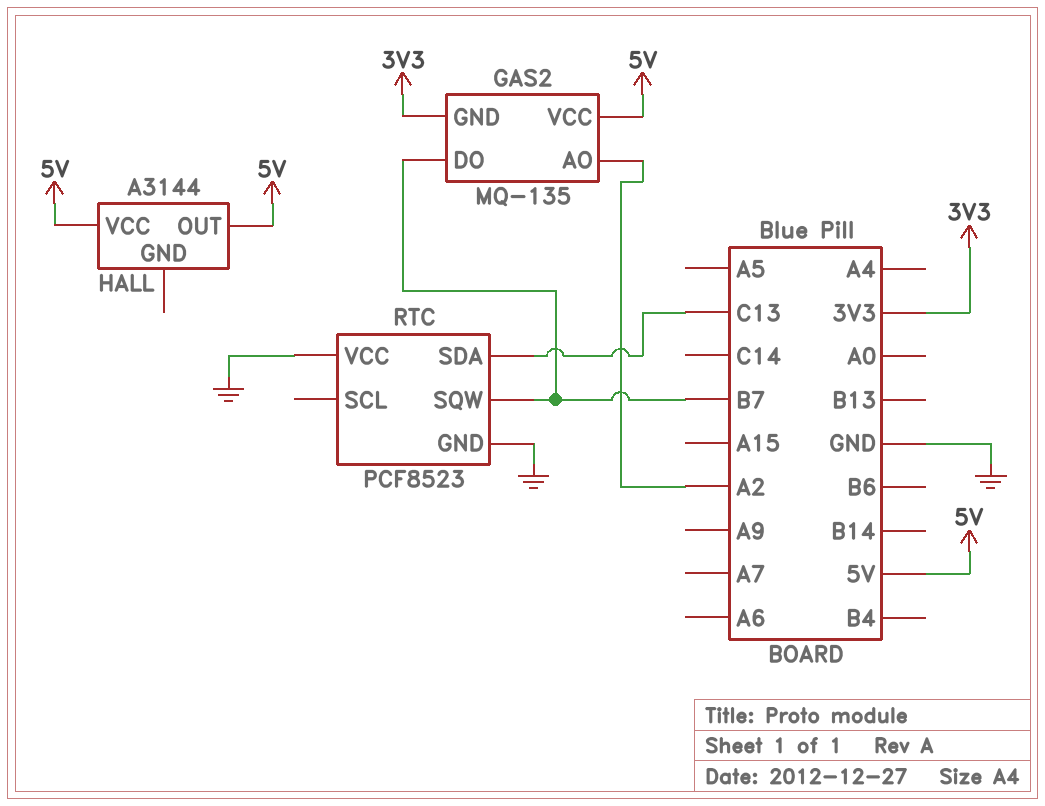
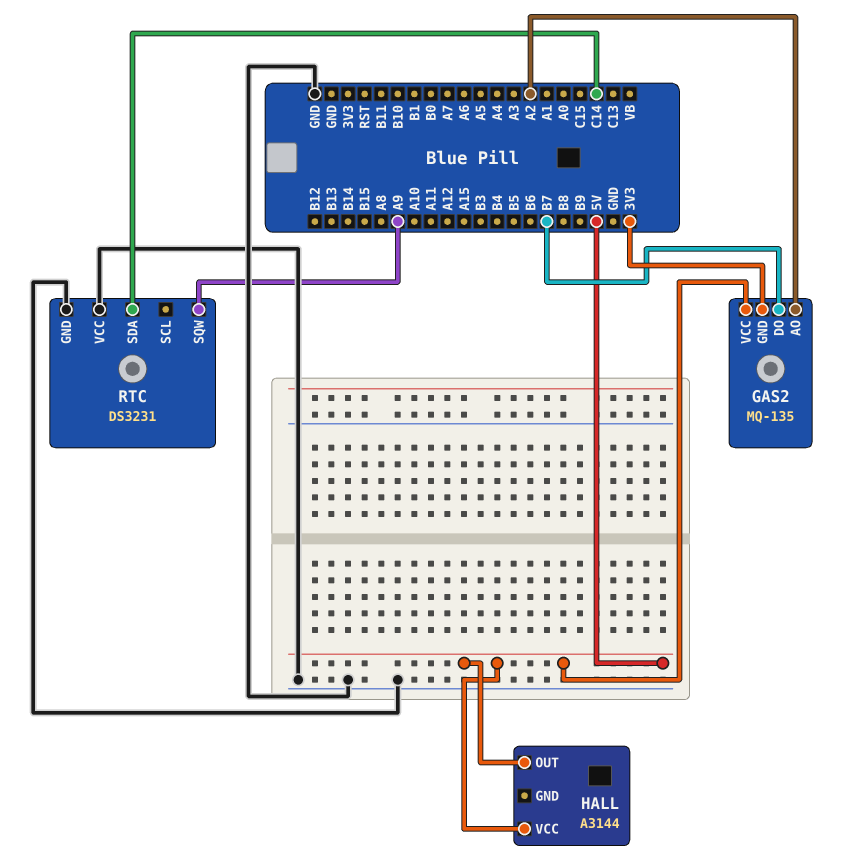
RTC: PCF8523 -> DS3231
RTC pin SDA: C13 -> C14
RTC pin SQW: B7 -> A9

